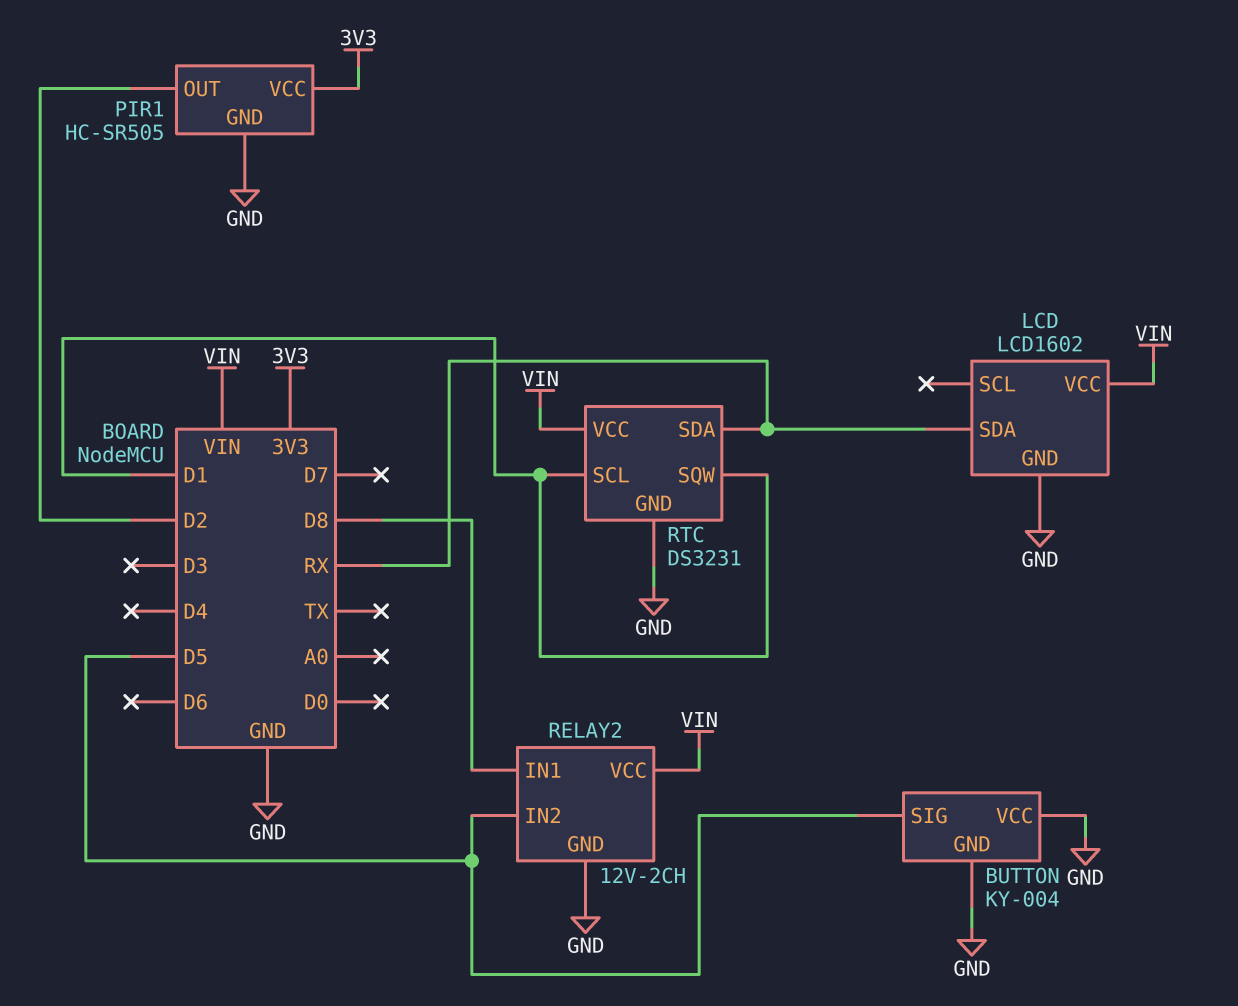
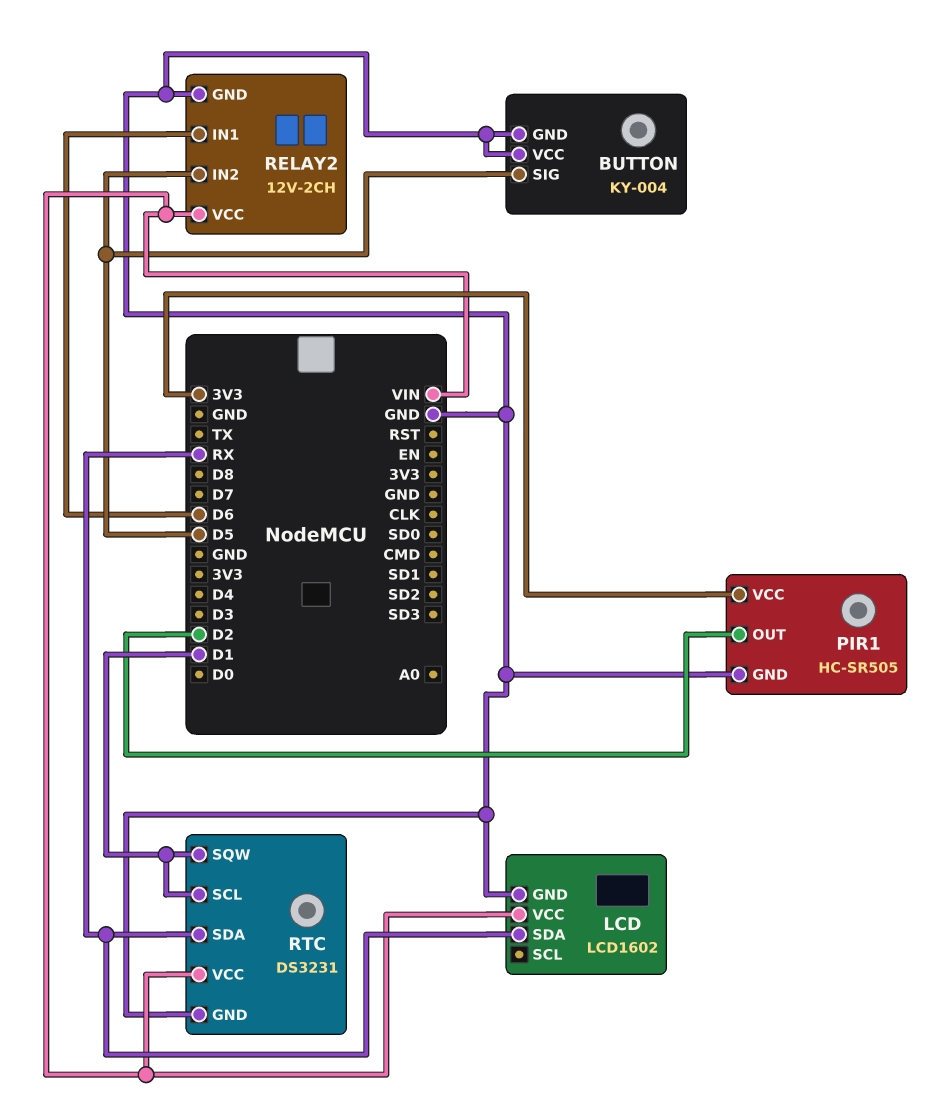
RELAY2 pin IN1: D8 -> D6

